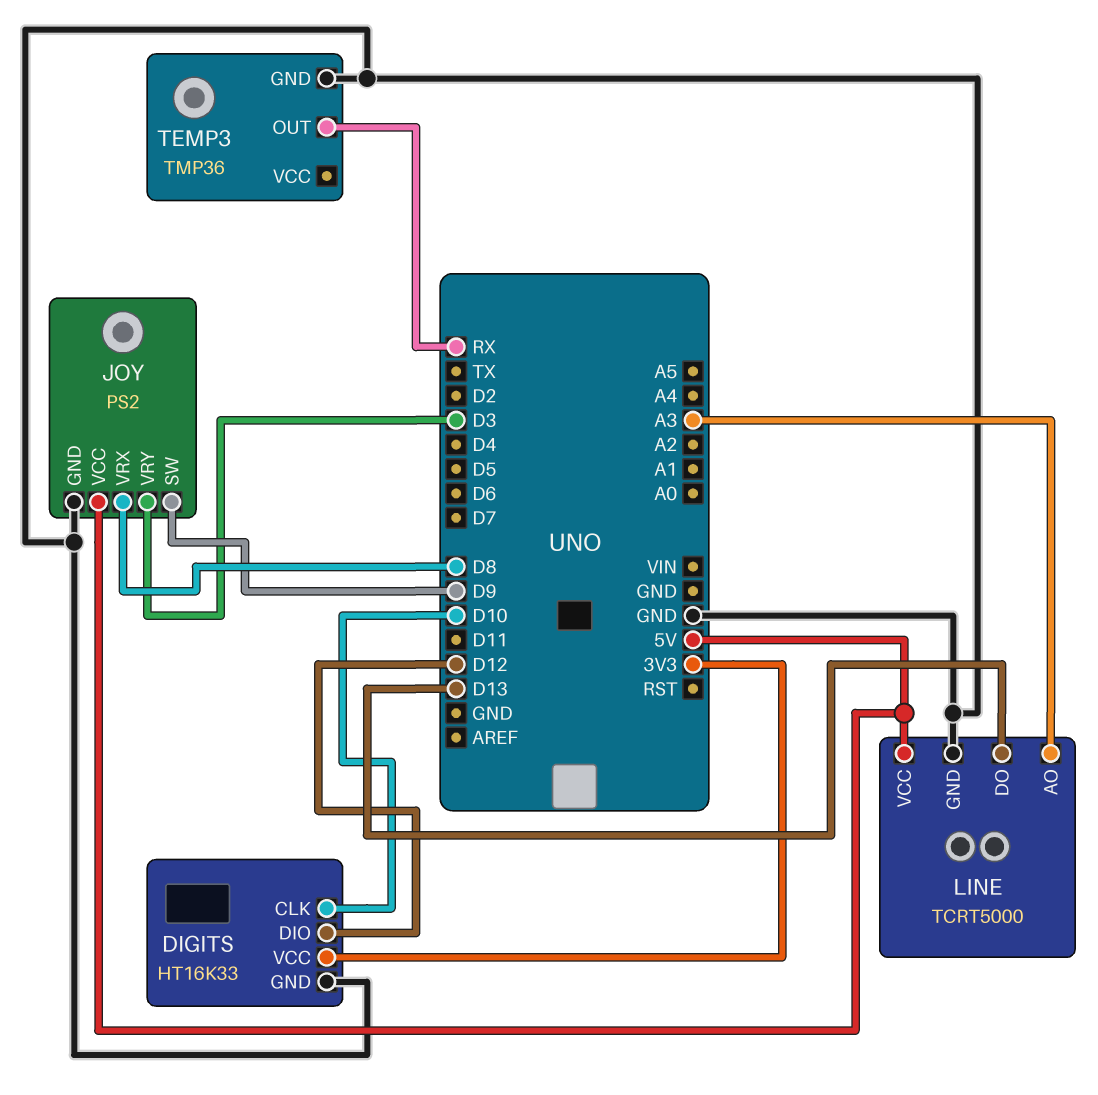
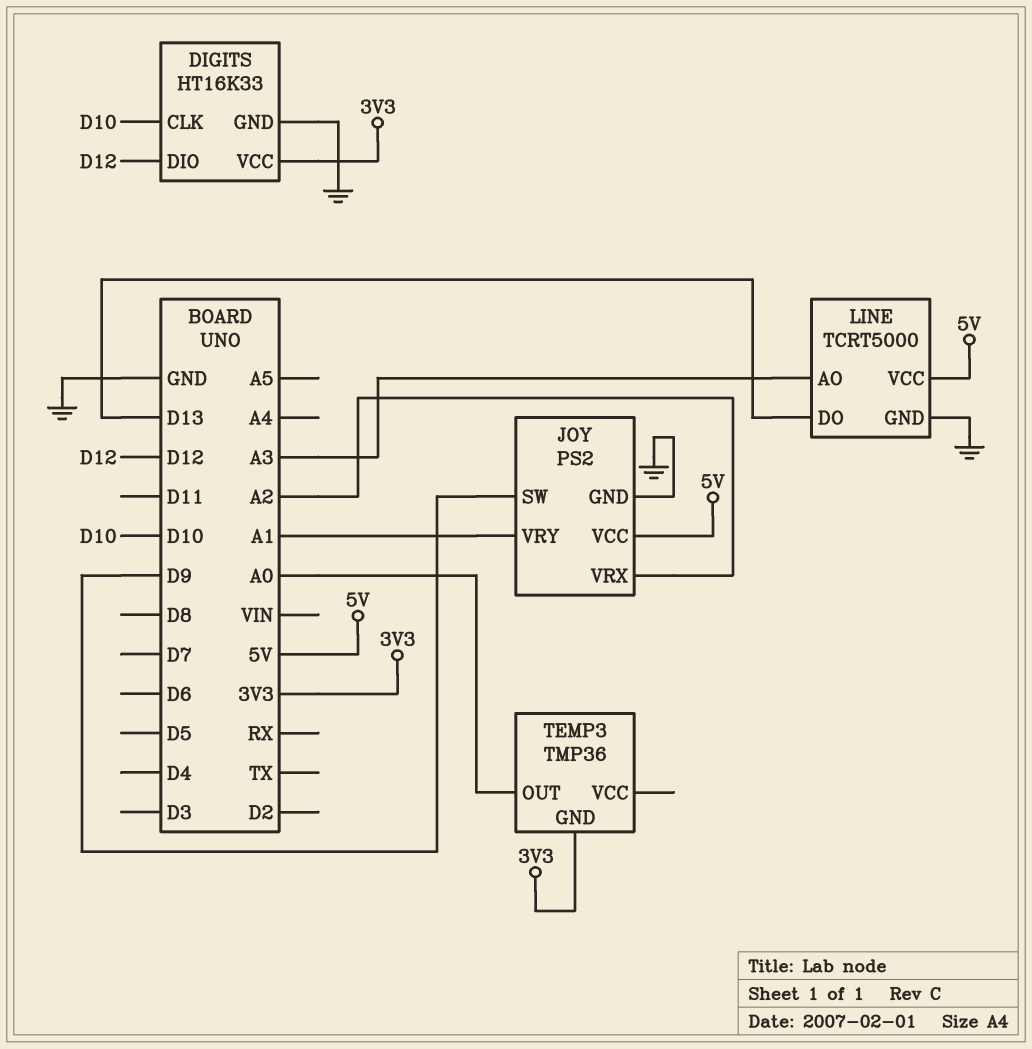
JOY pin VRX: D8 -> A2
JOY pin VRY: D3 -> A1
TEMP3 pin GND: GND -> 3V3
TEMP3 pin OUT: RX -> A0

